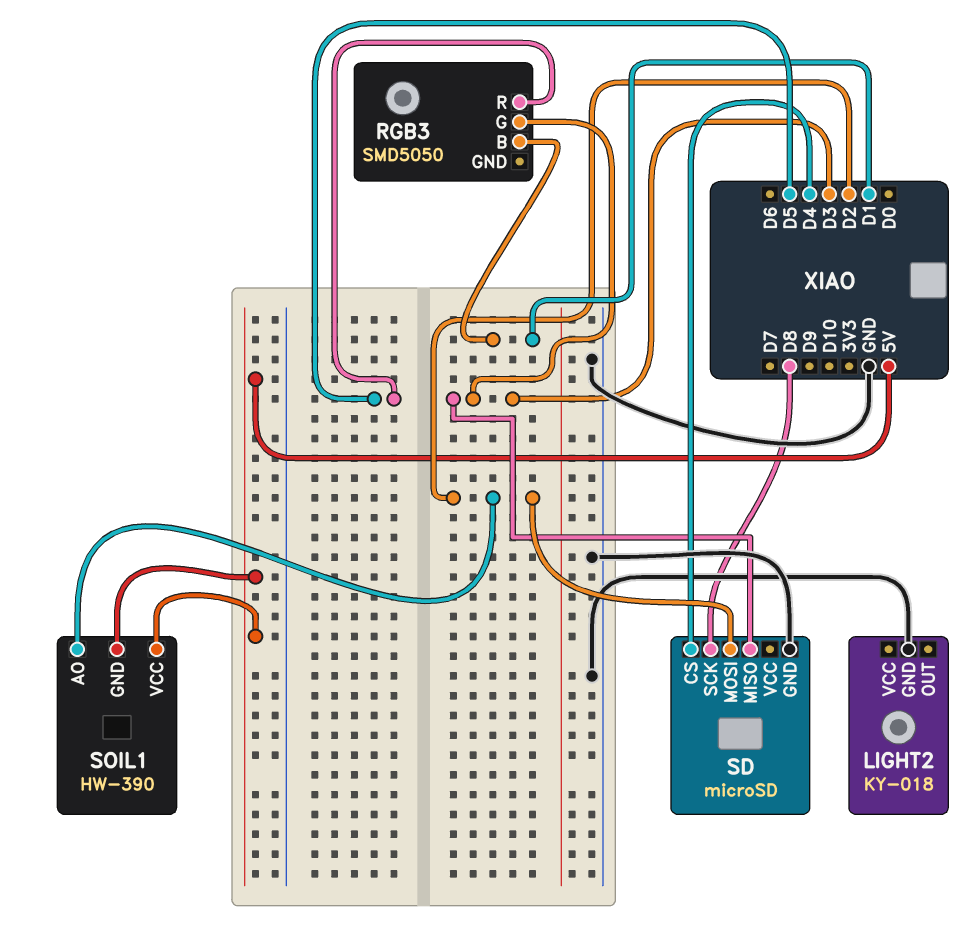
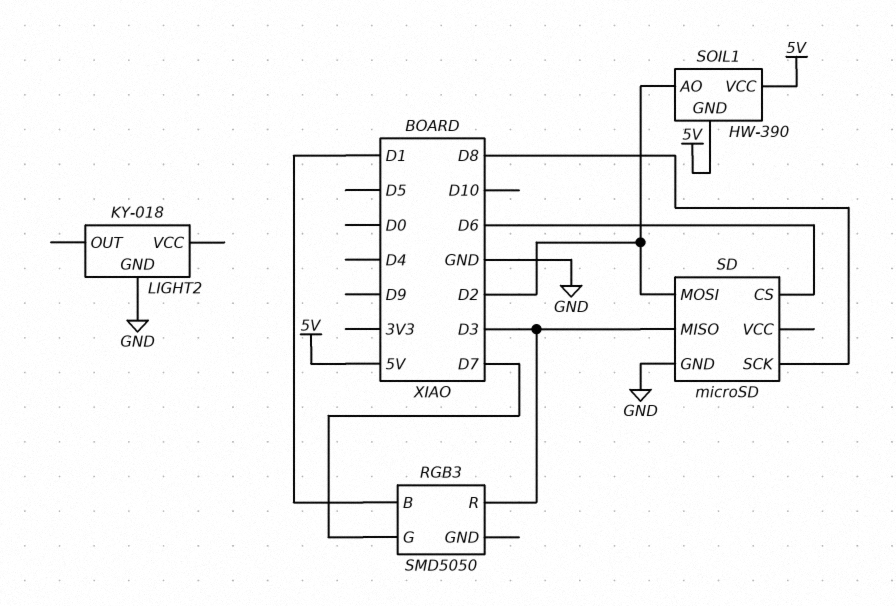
RGB3 pin G: D3 -> D7
RGB3 pin R: D5 -> D3
SD pin CS: D4 -> D6

